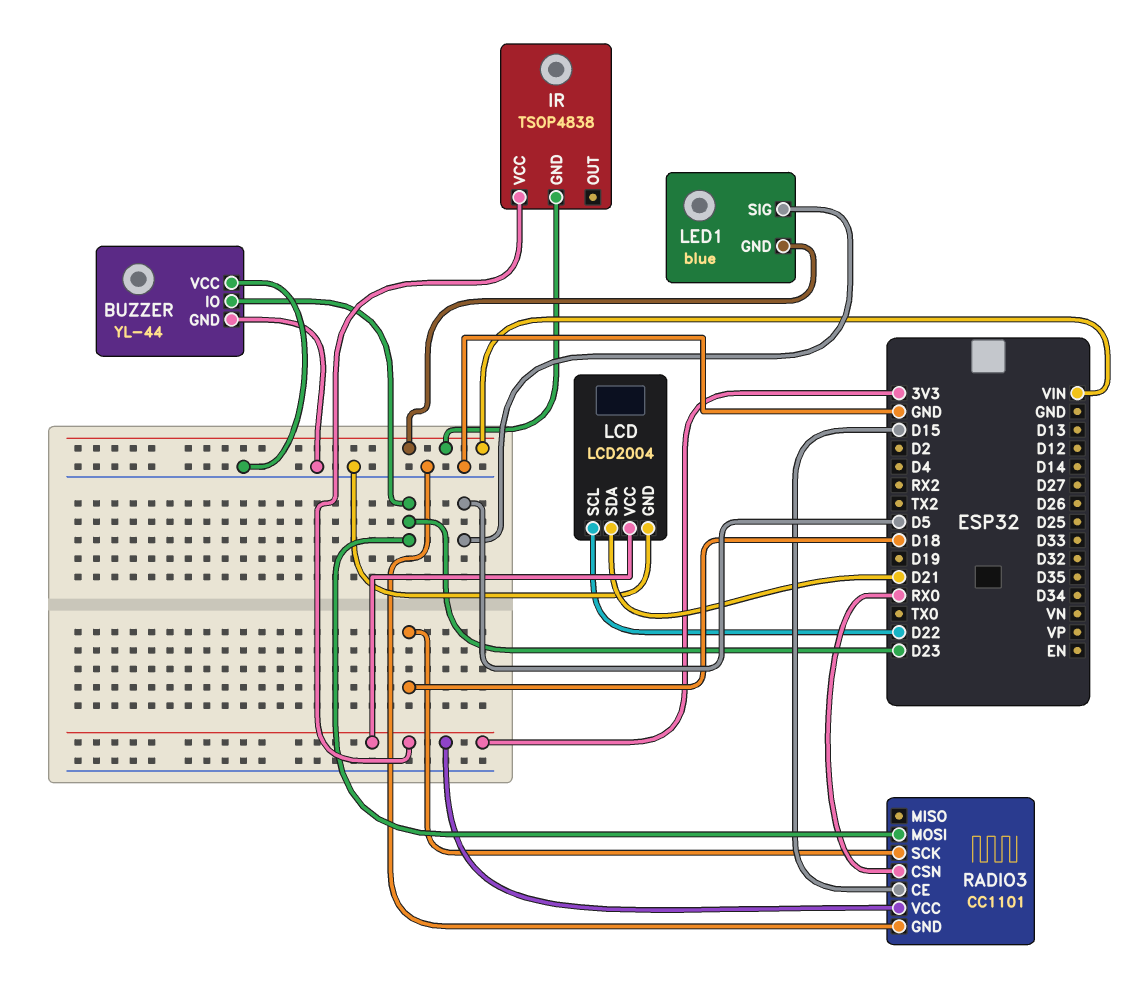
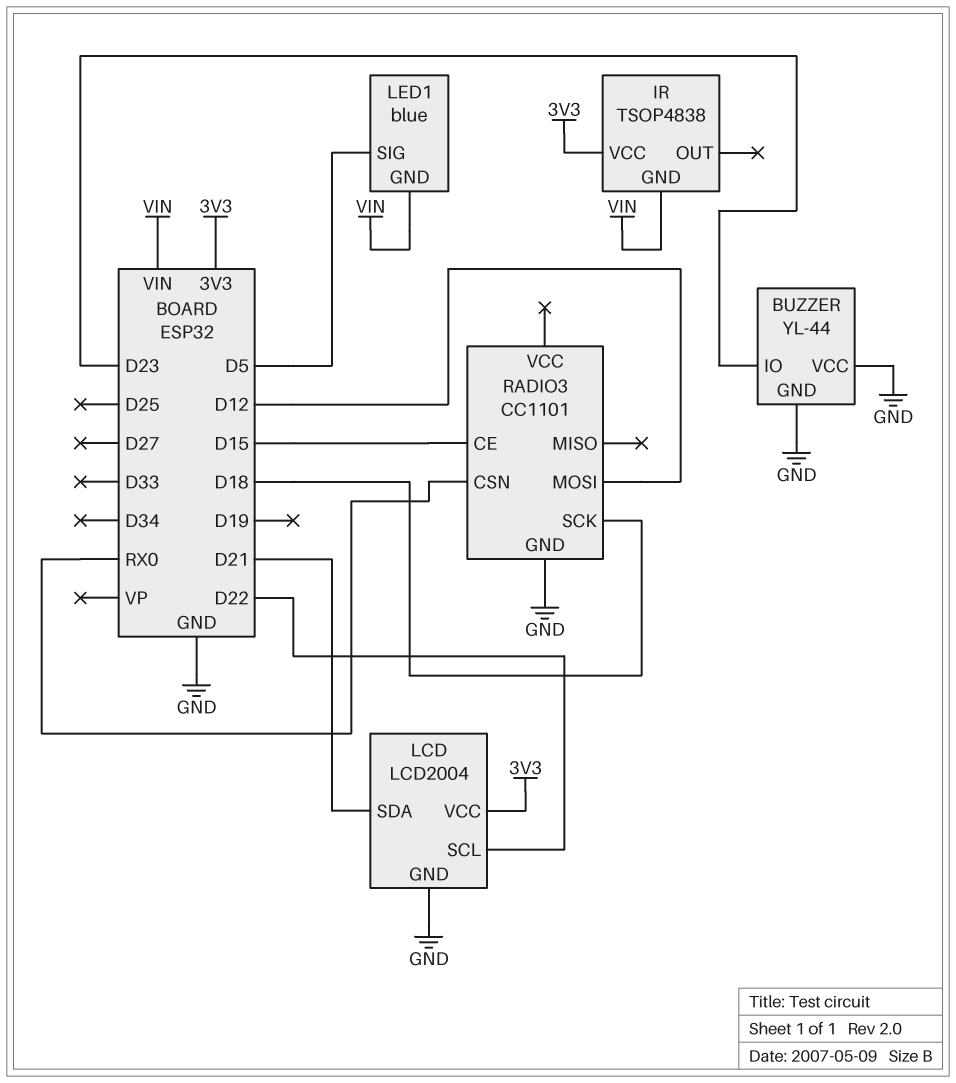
RADIO3 pin MOSI: D23 -> D12
RADIO3 pin VCC: 3V3 -> none

